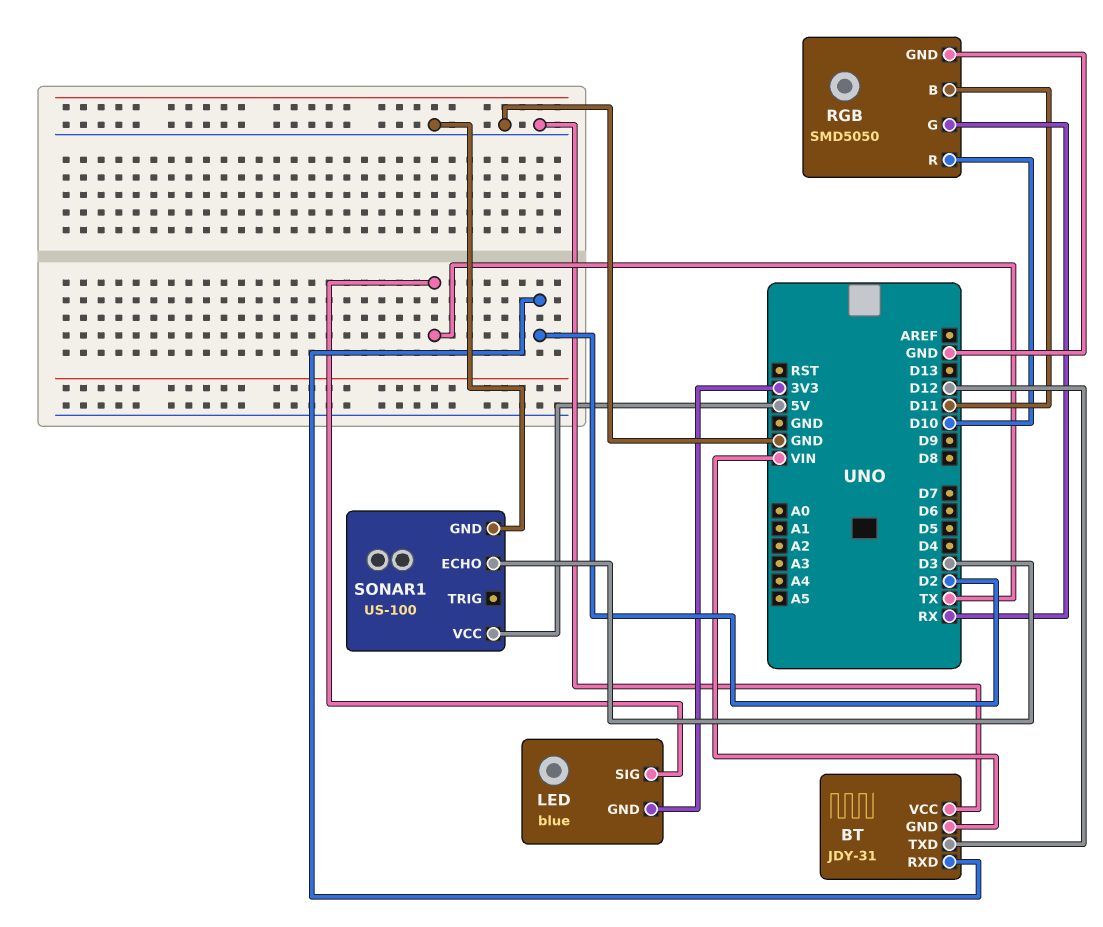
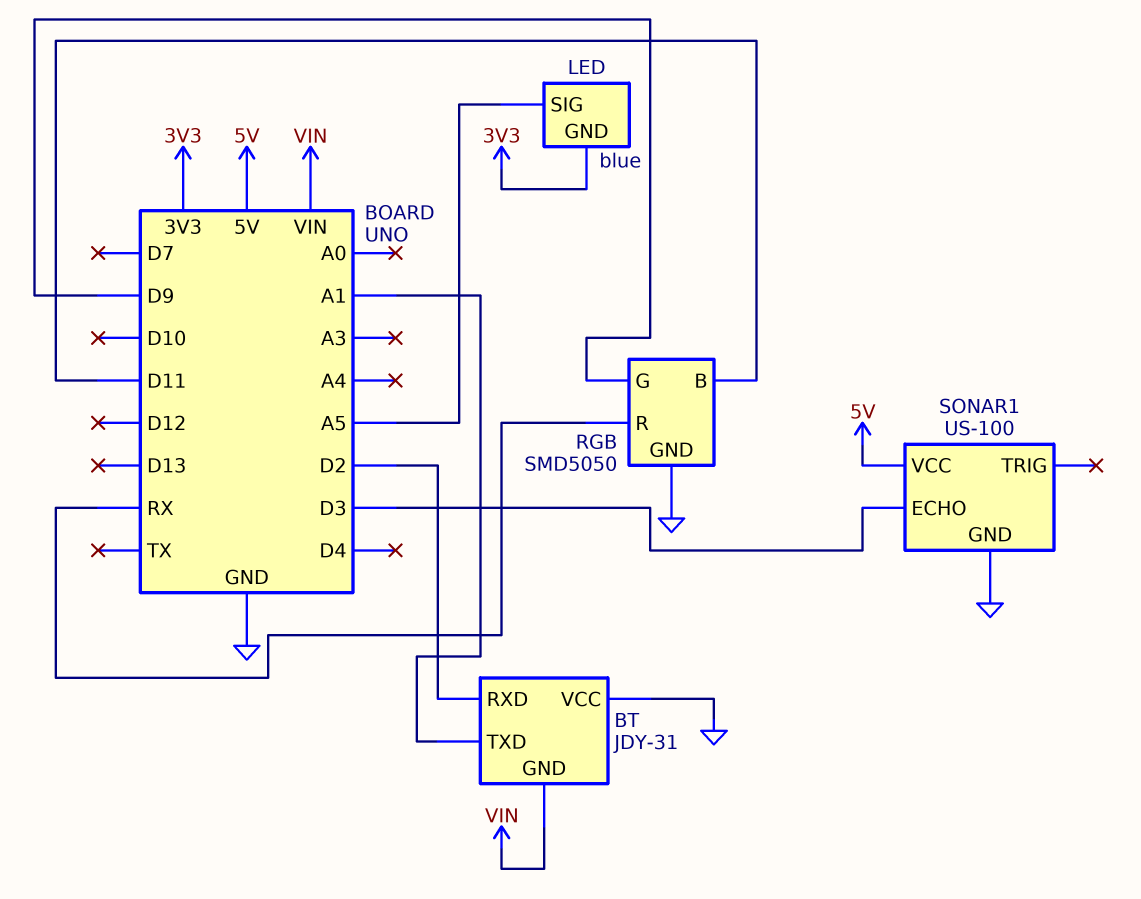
BT pin TXD: D12 -> A1
LED pin SIG: TX -> A5
RGB pin G: RX -> D9
RGB pin R: D10 -> RX

